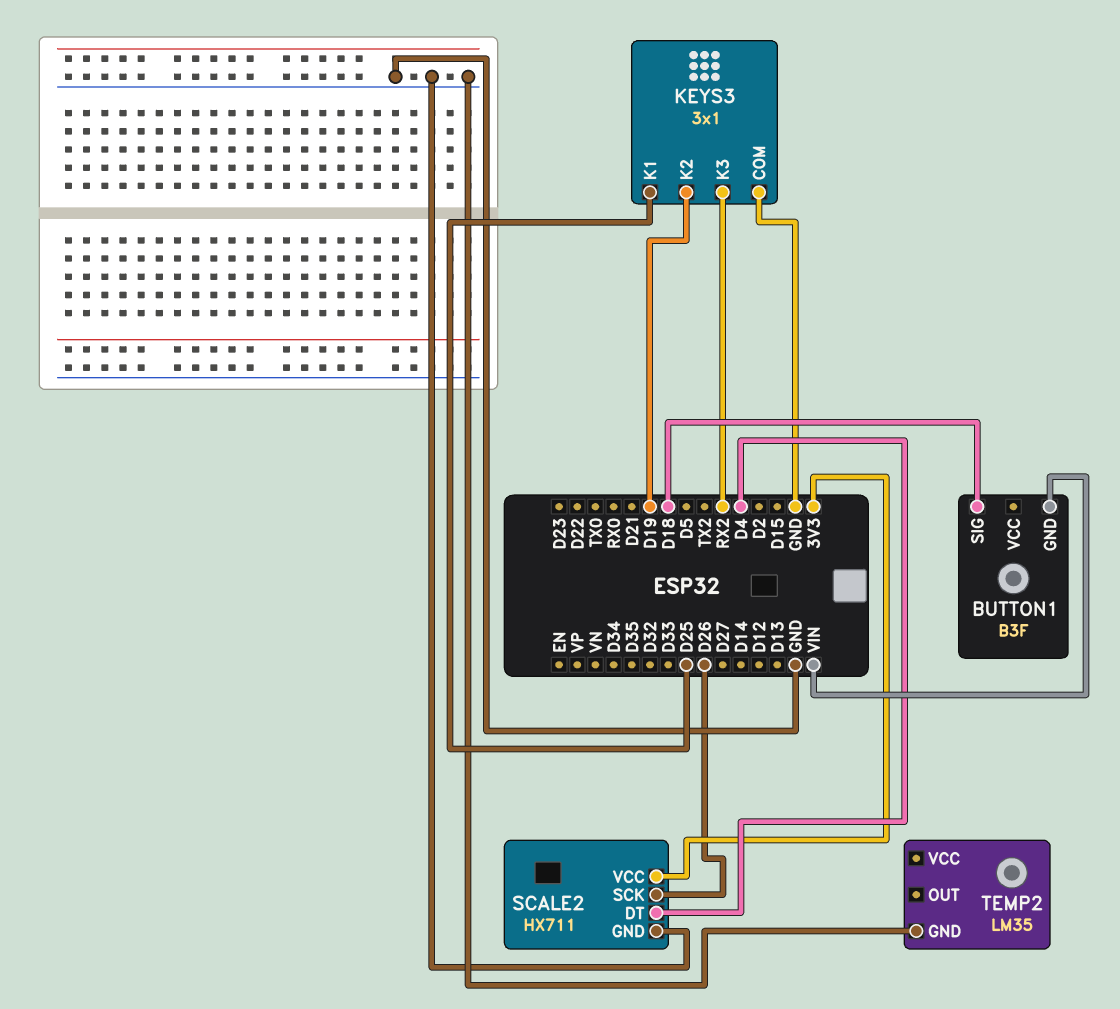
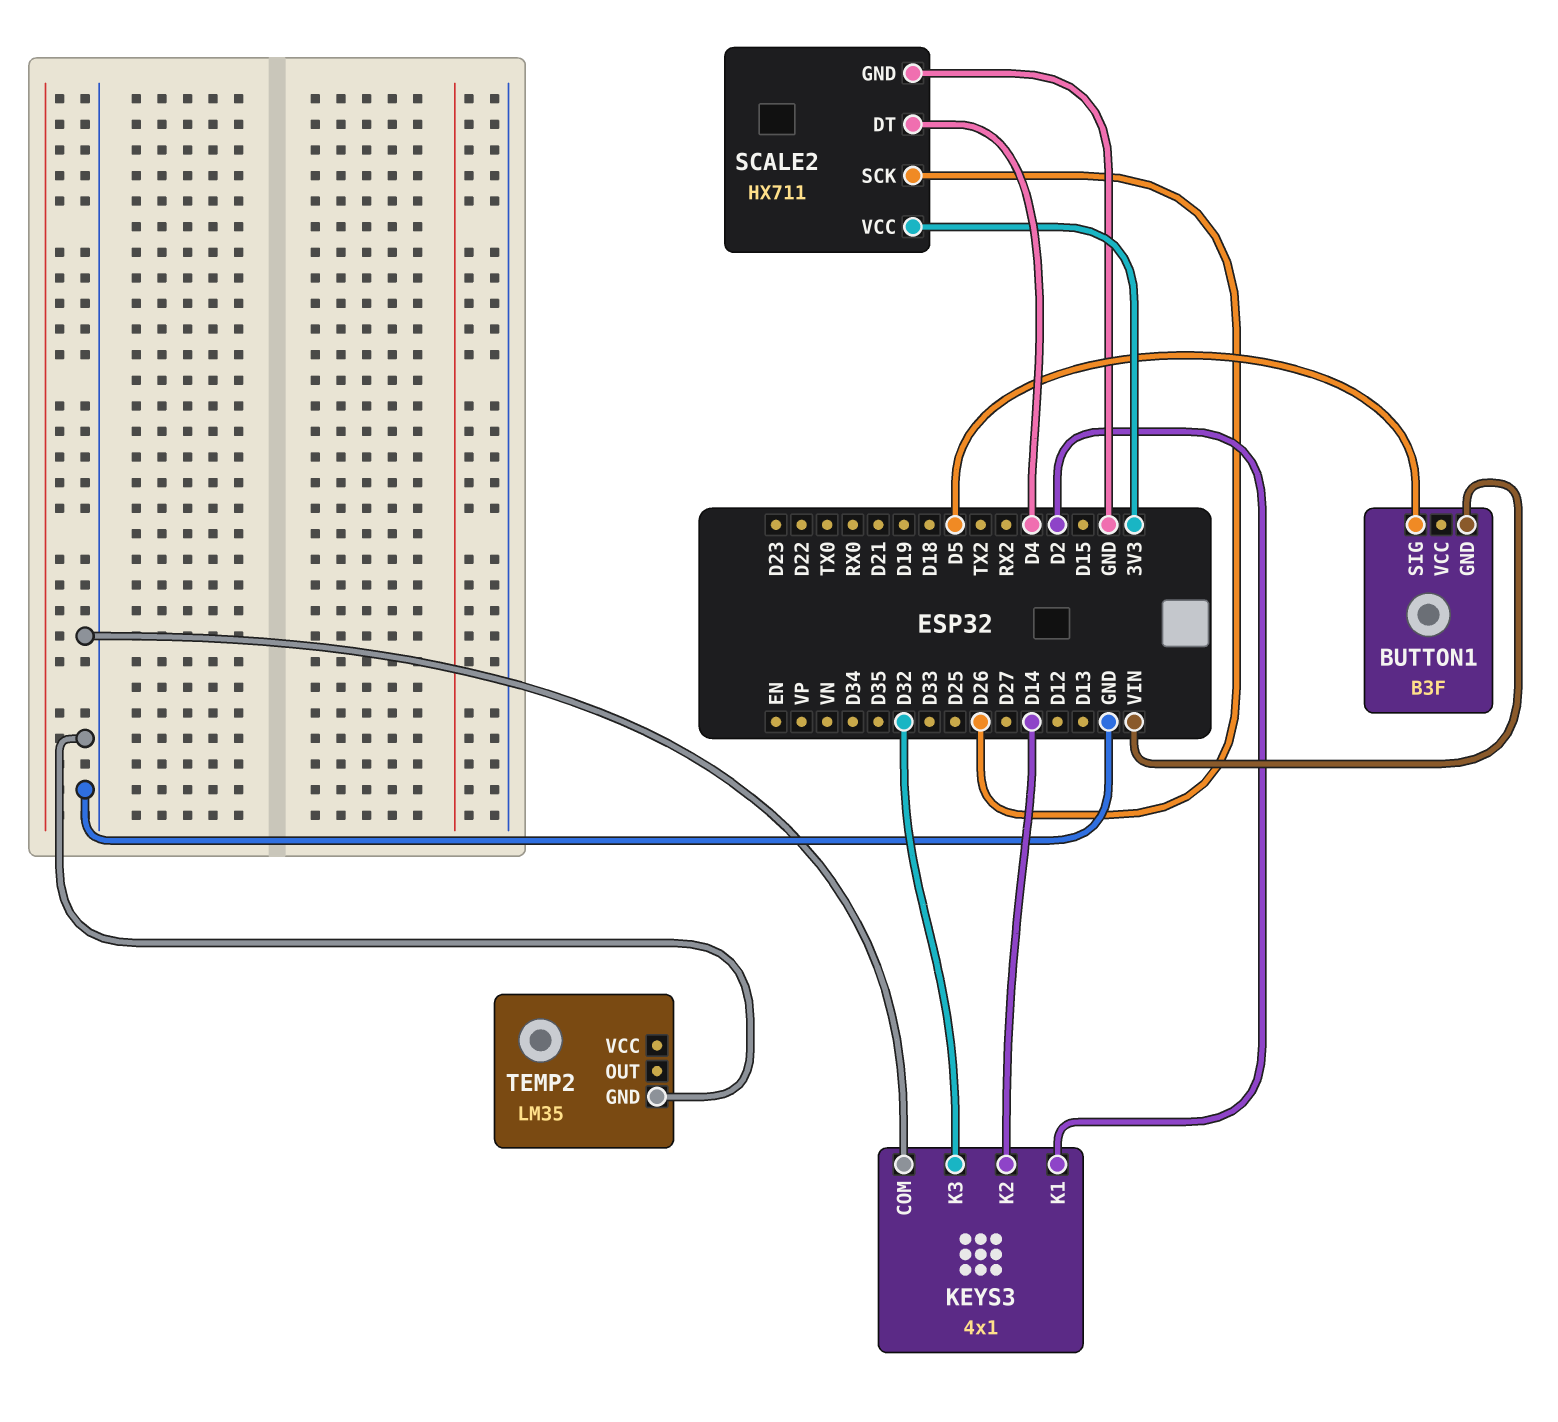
BUTTON1 pin SIG: D18 -> D5
KEYS3: 3x1 -> 4x1
KEYS3 pin K1: D25 -> D2
KEYS3 pin K2: D19 -> D14
KEYS3 pin K3: RX2 -> D32

